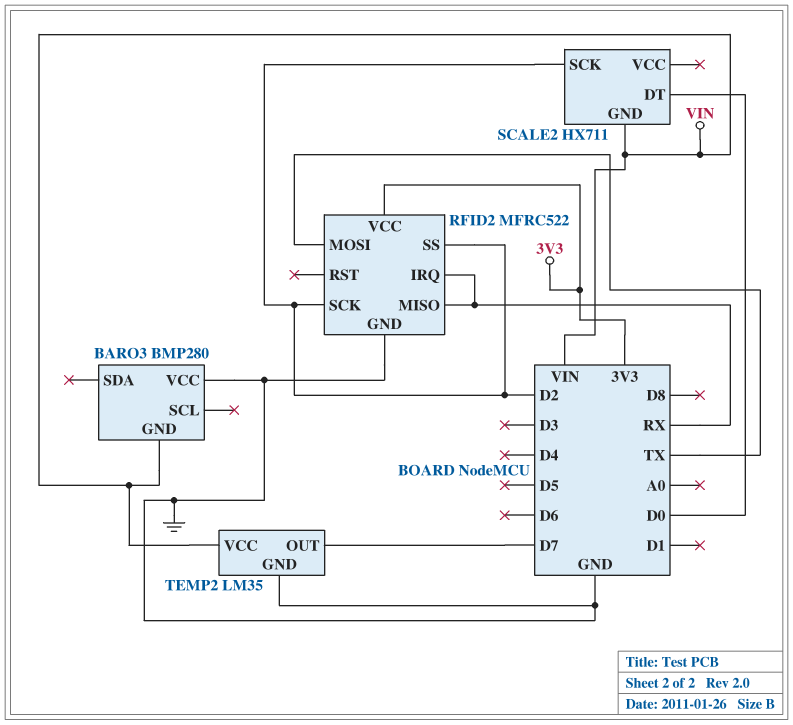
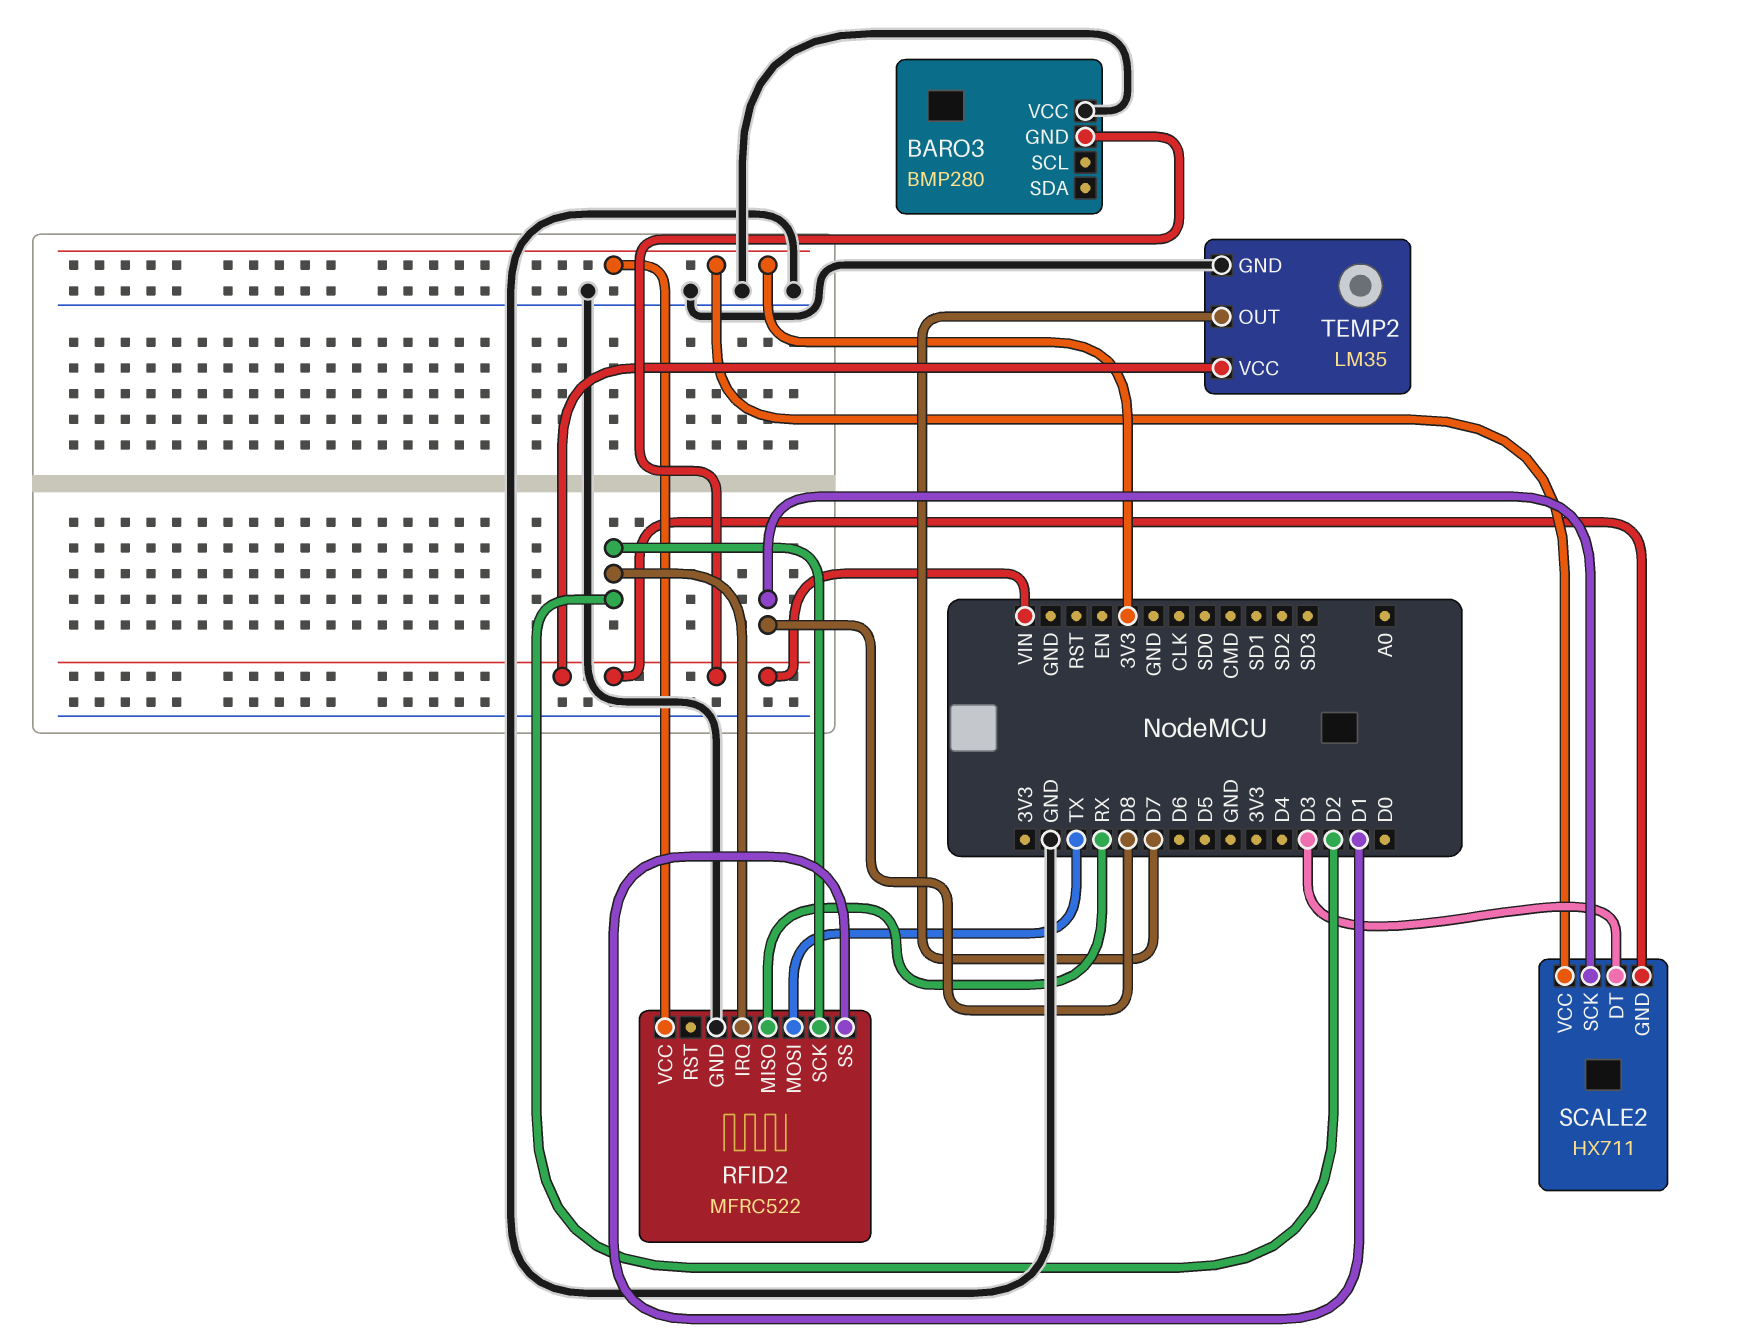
RFID2 pin IRQ: RX -> D2
RFID2 pin SS: D2 -> D1
SCALE2 pin DT: D0 -> D3
SCALE2 pin SCK: D2 -> D8
SCALE2 pin VCC: none -> 3V3

